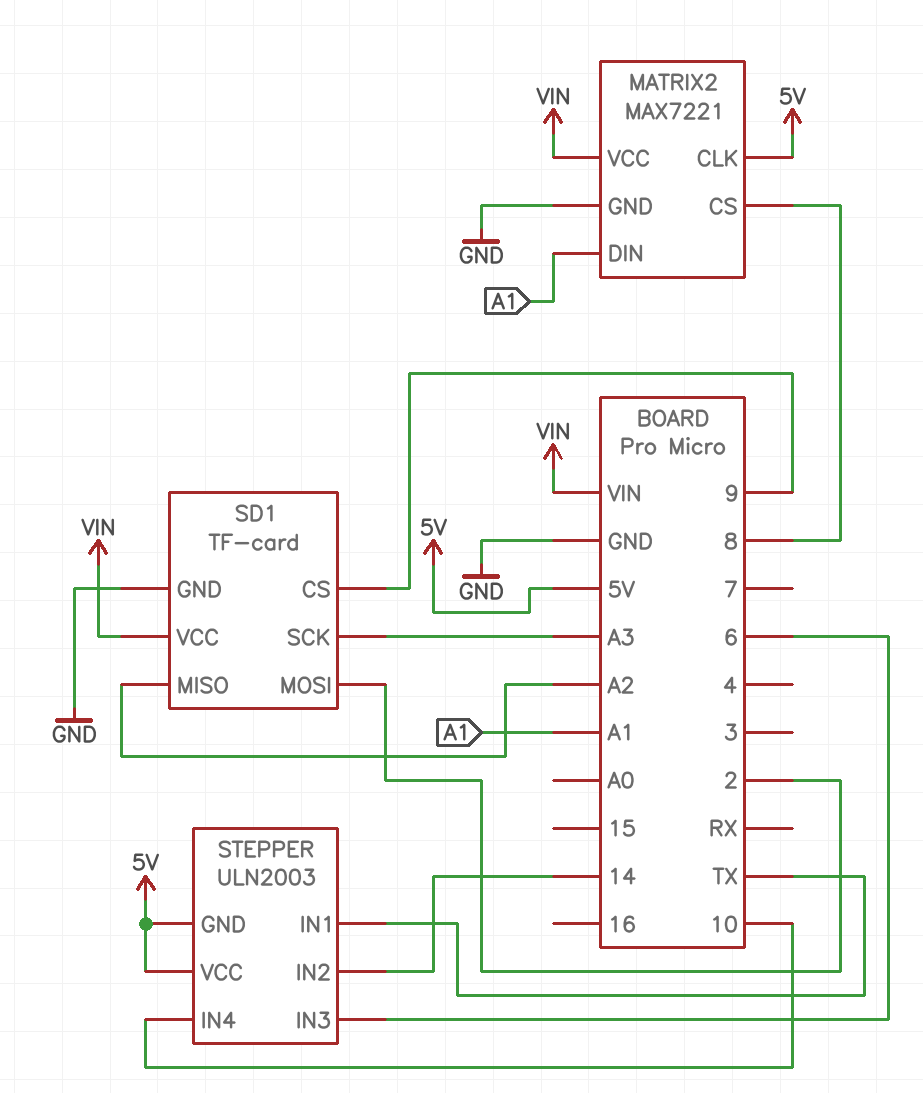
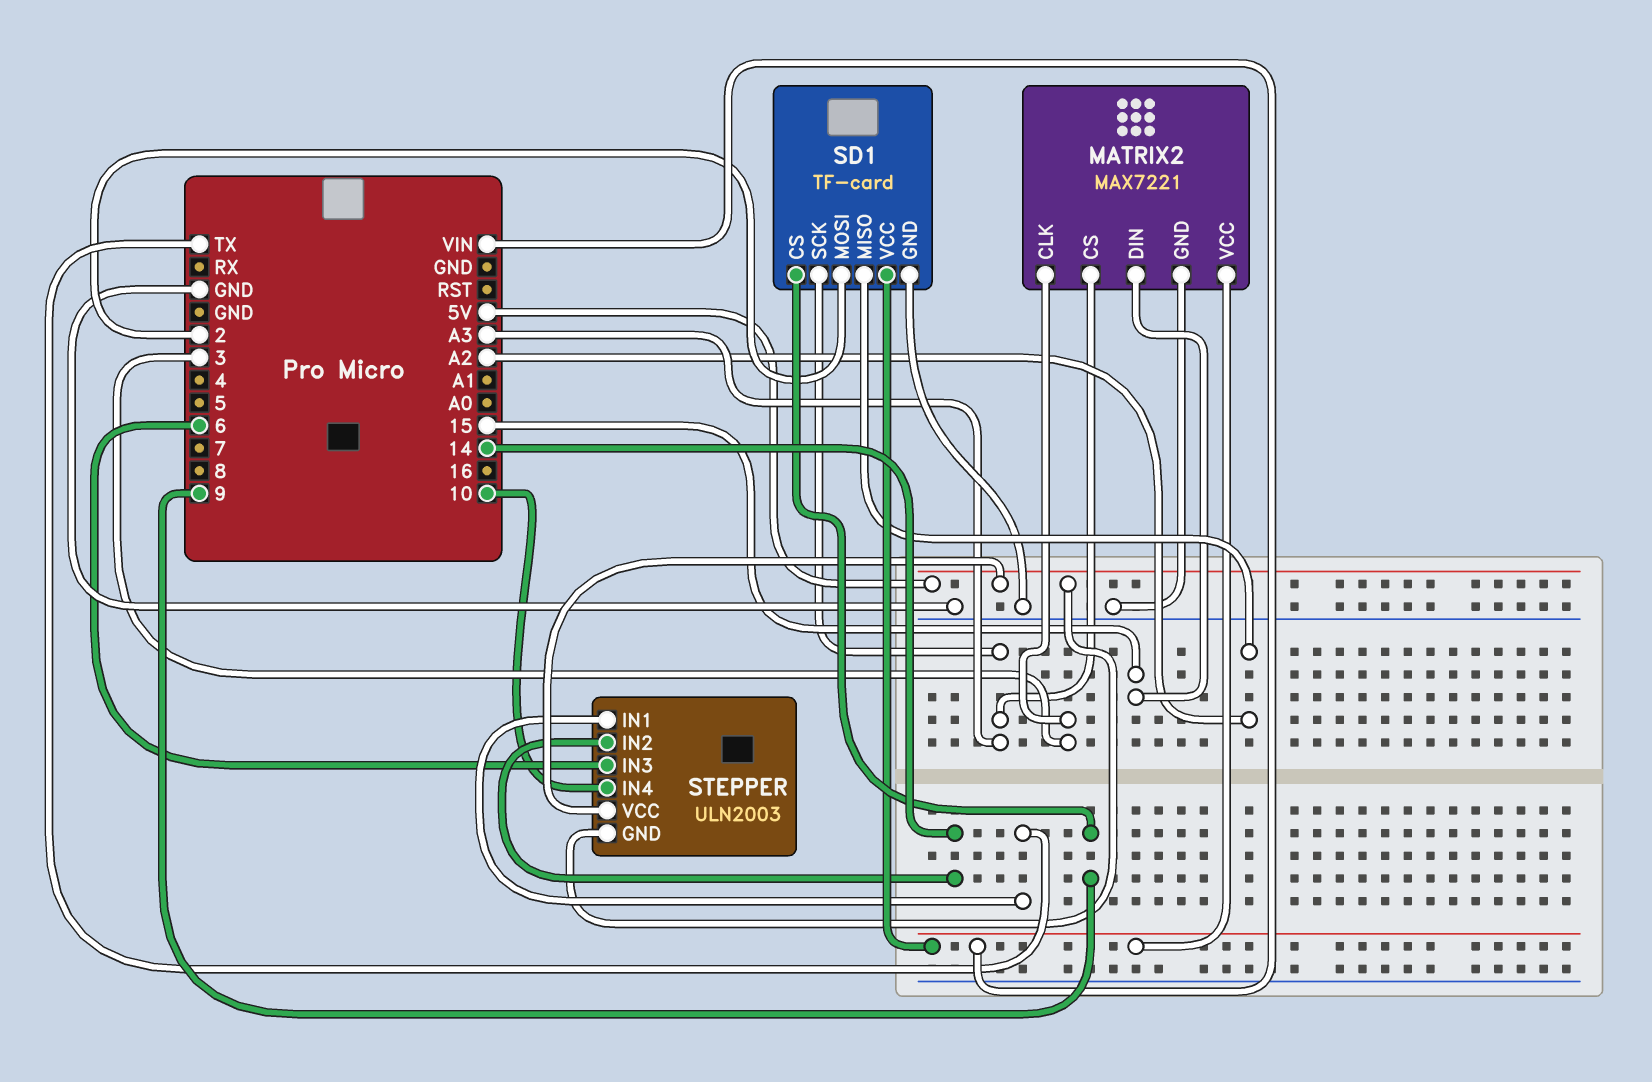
MATRIX2 pin CLK: 5V -> 3
MATRIX2 pin CS: 8 -> A3
MATRIX2 pin DIN: A1 -> 15

